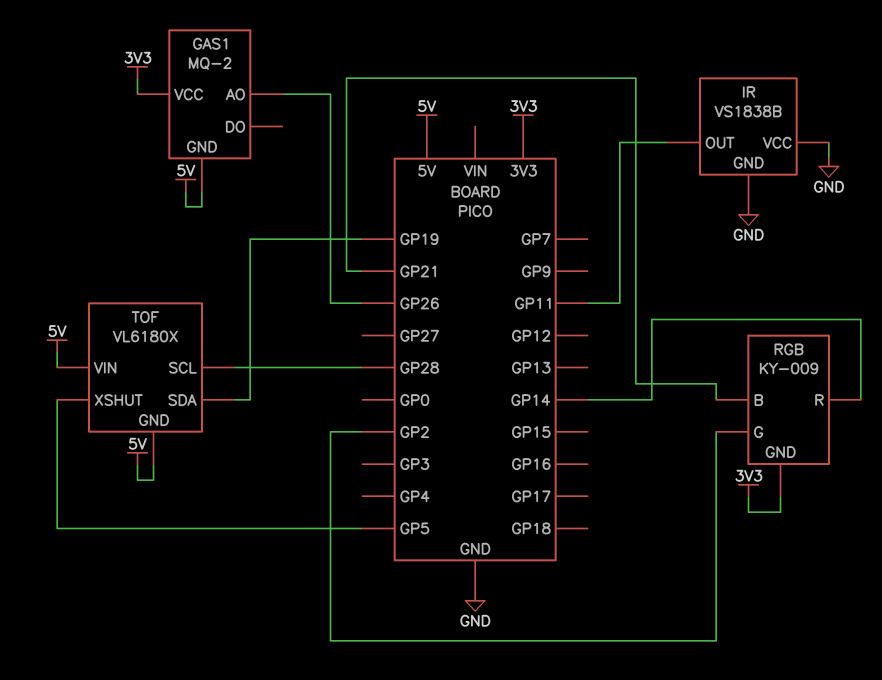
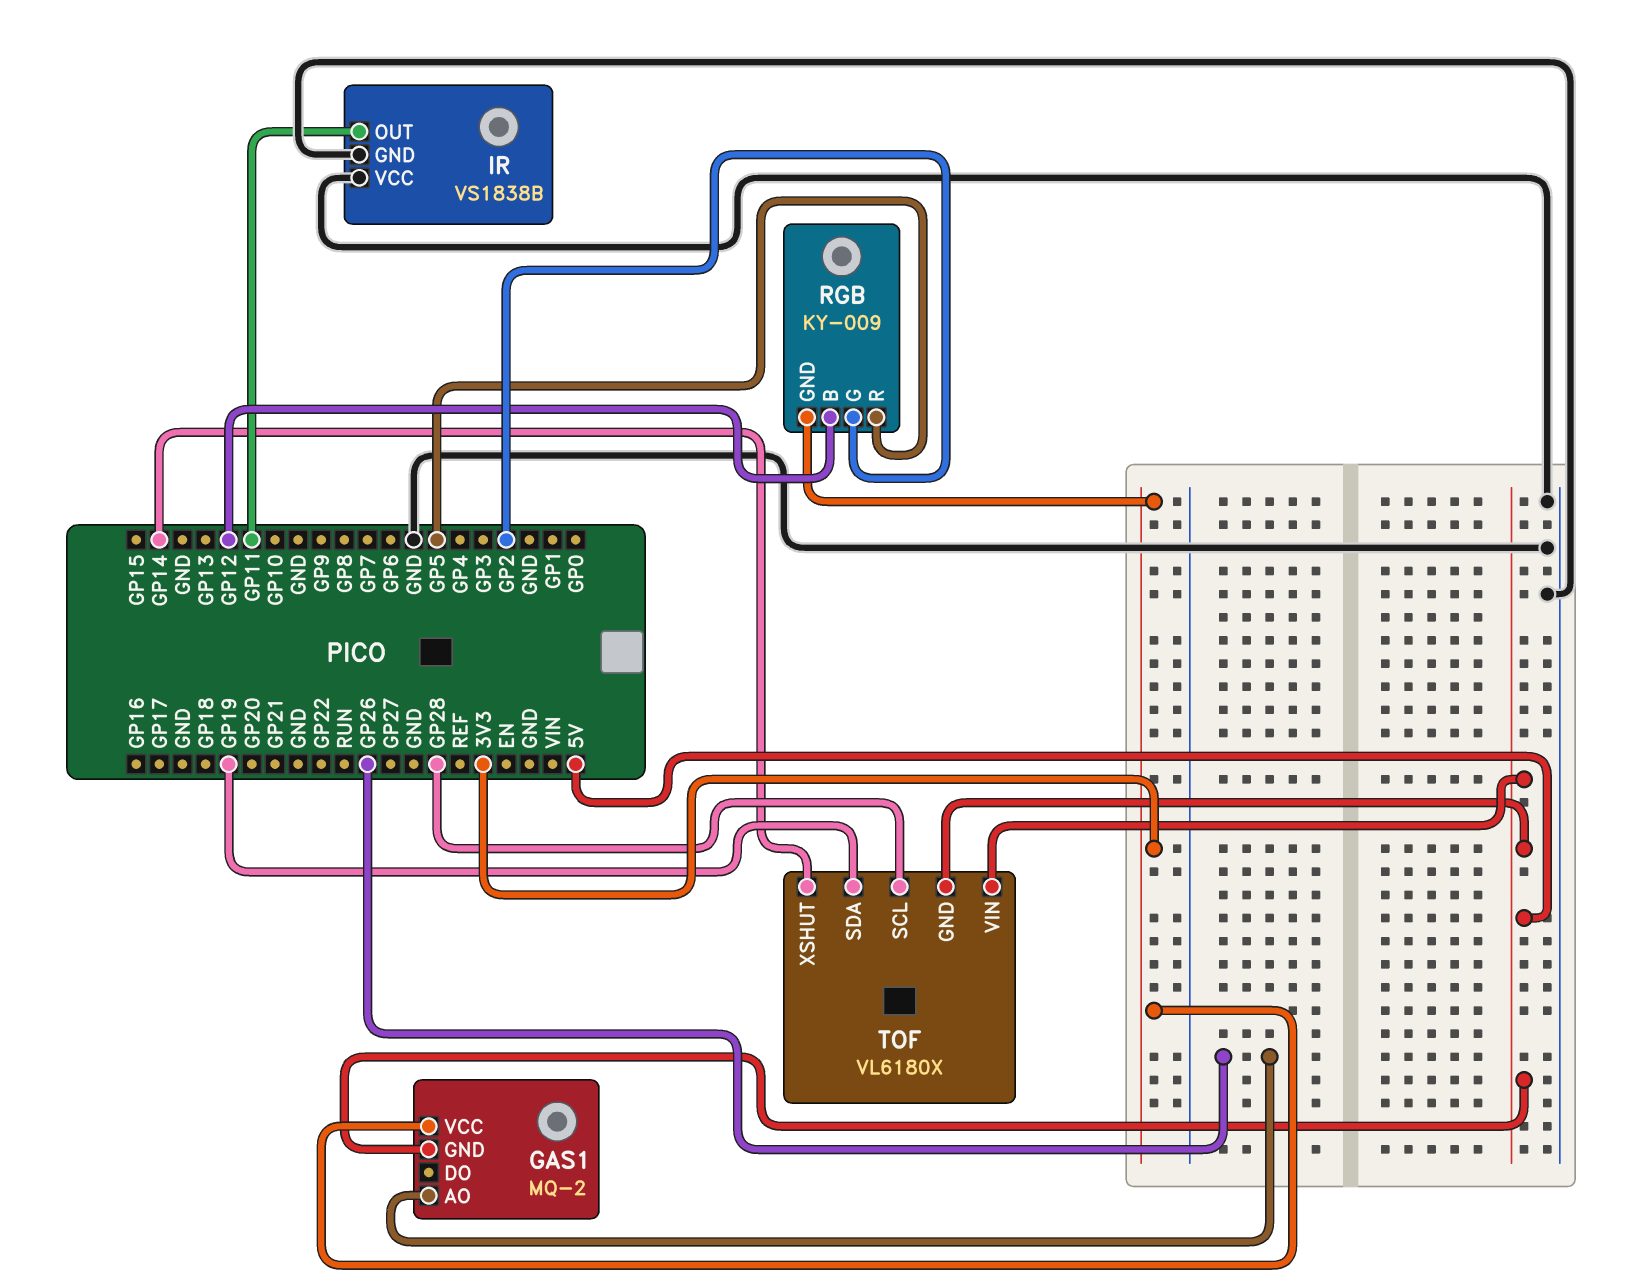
RGB pin B: GP21 -> GP12
RGB pin R: GP14 -> GP5
TOF pin XSHUT: GP5 -> GP14

